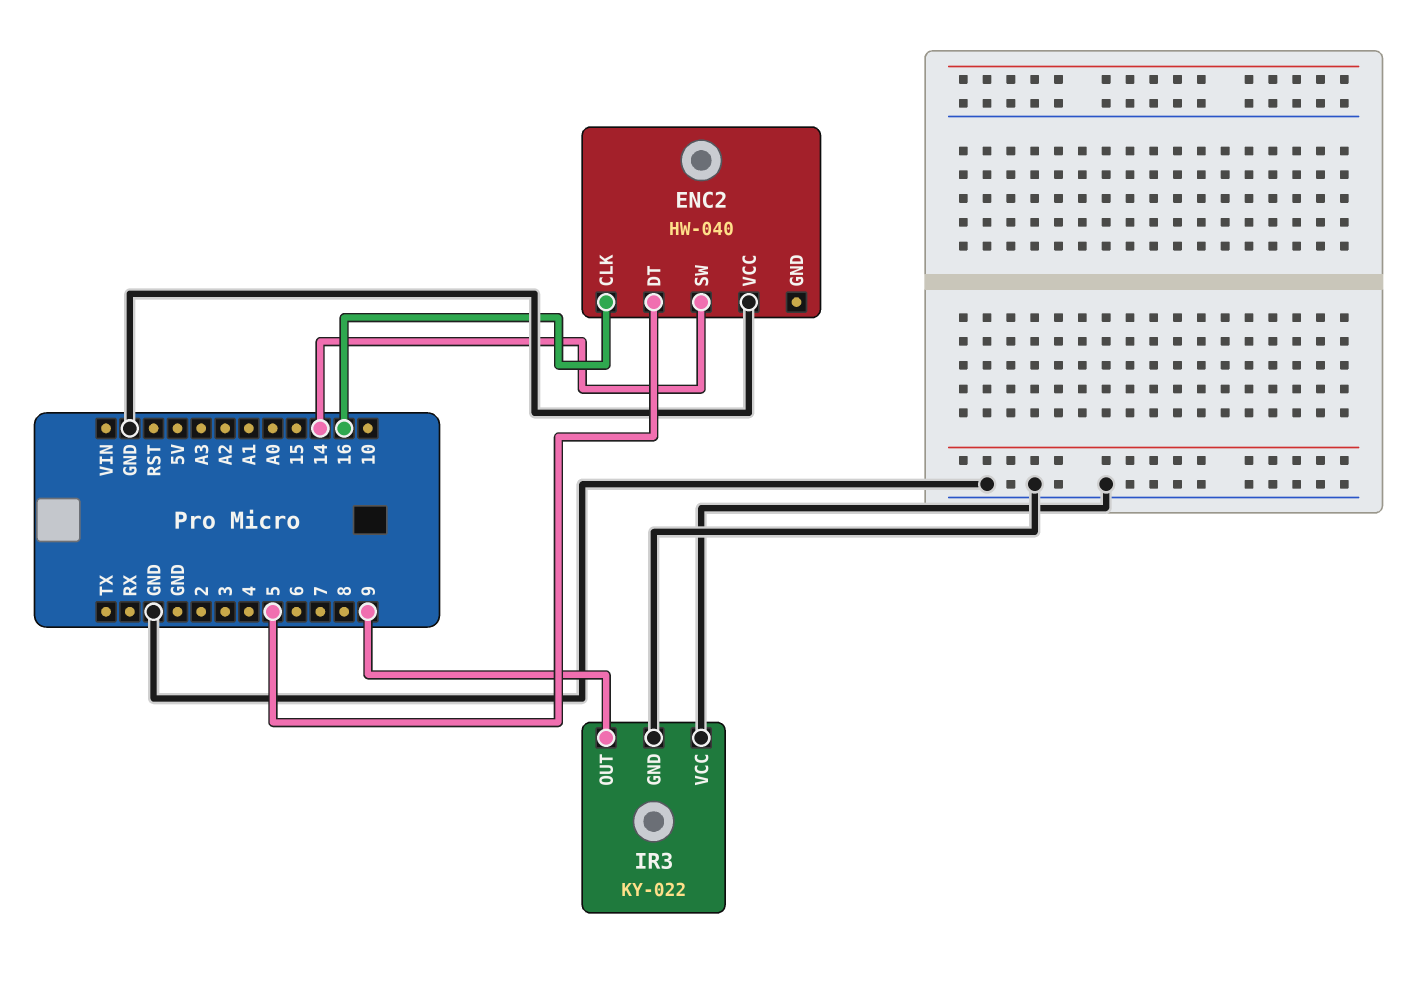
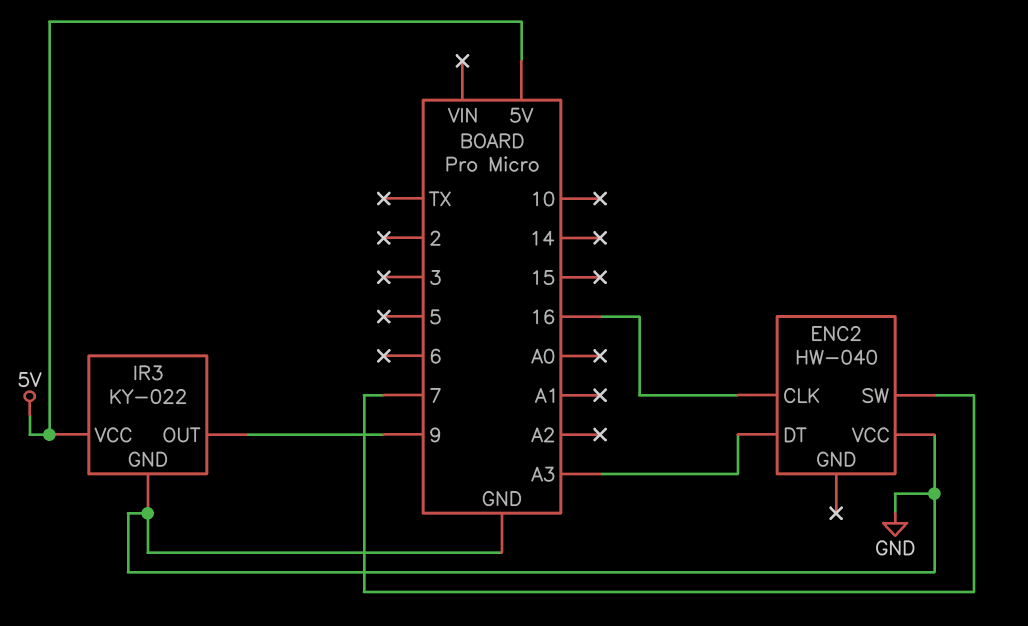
ENC2 pin DT: 5 -> A3
ENC2 pin SW: 14 -> 7
IR3 pin VCC: GND -> 5V

